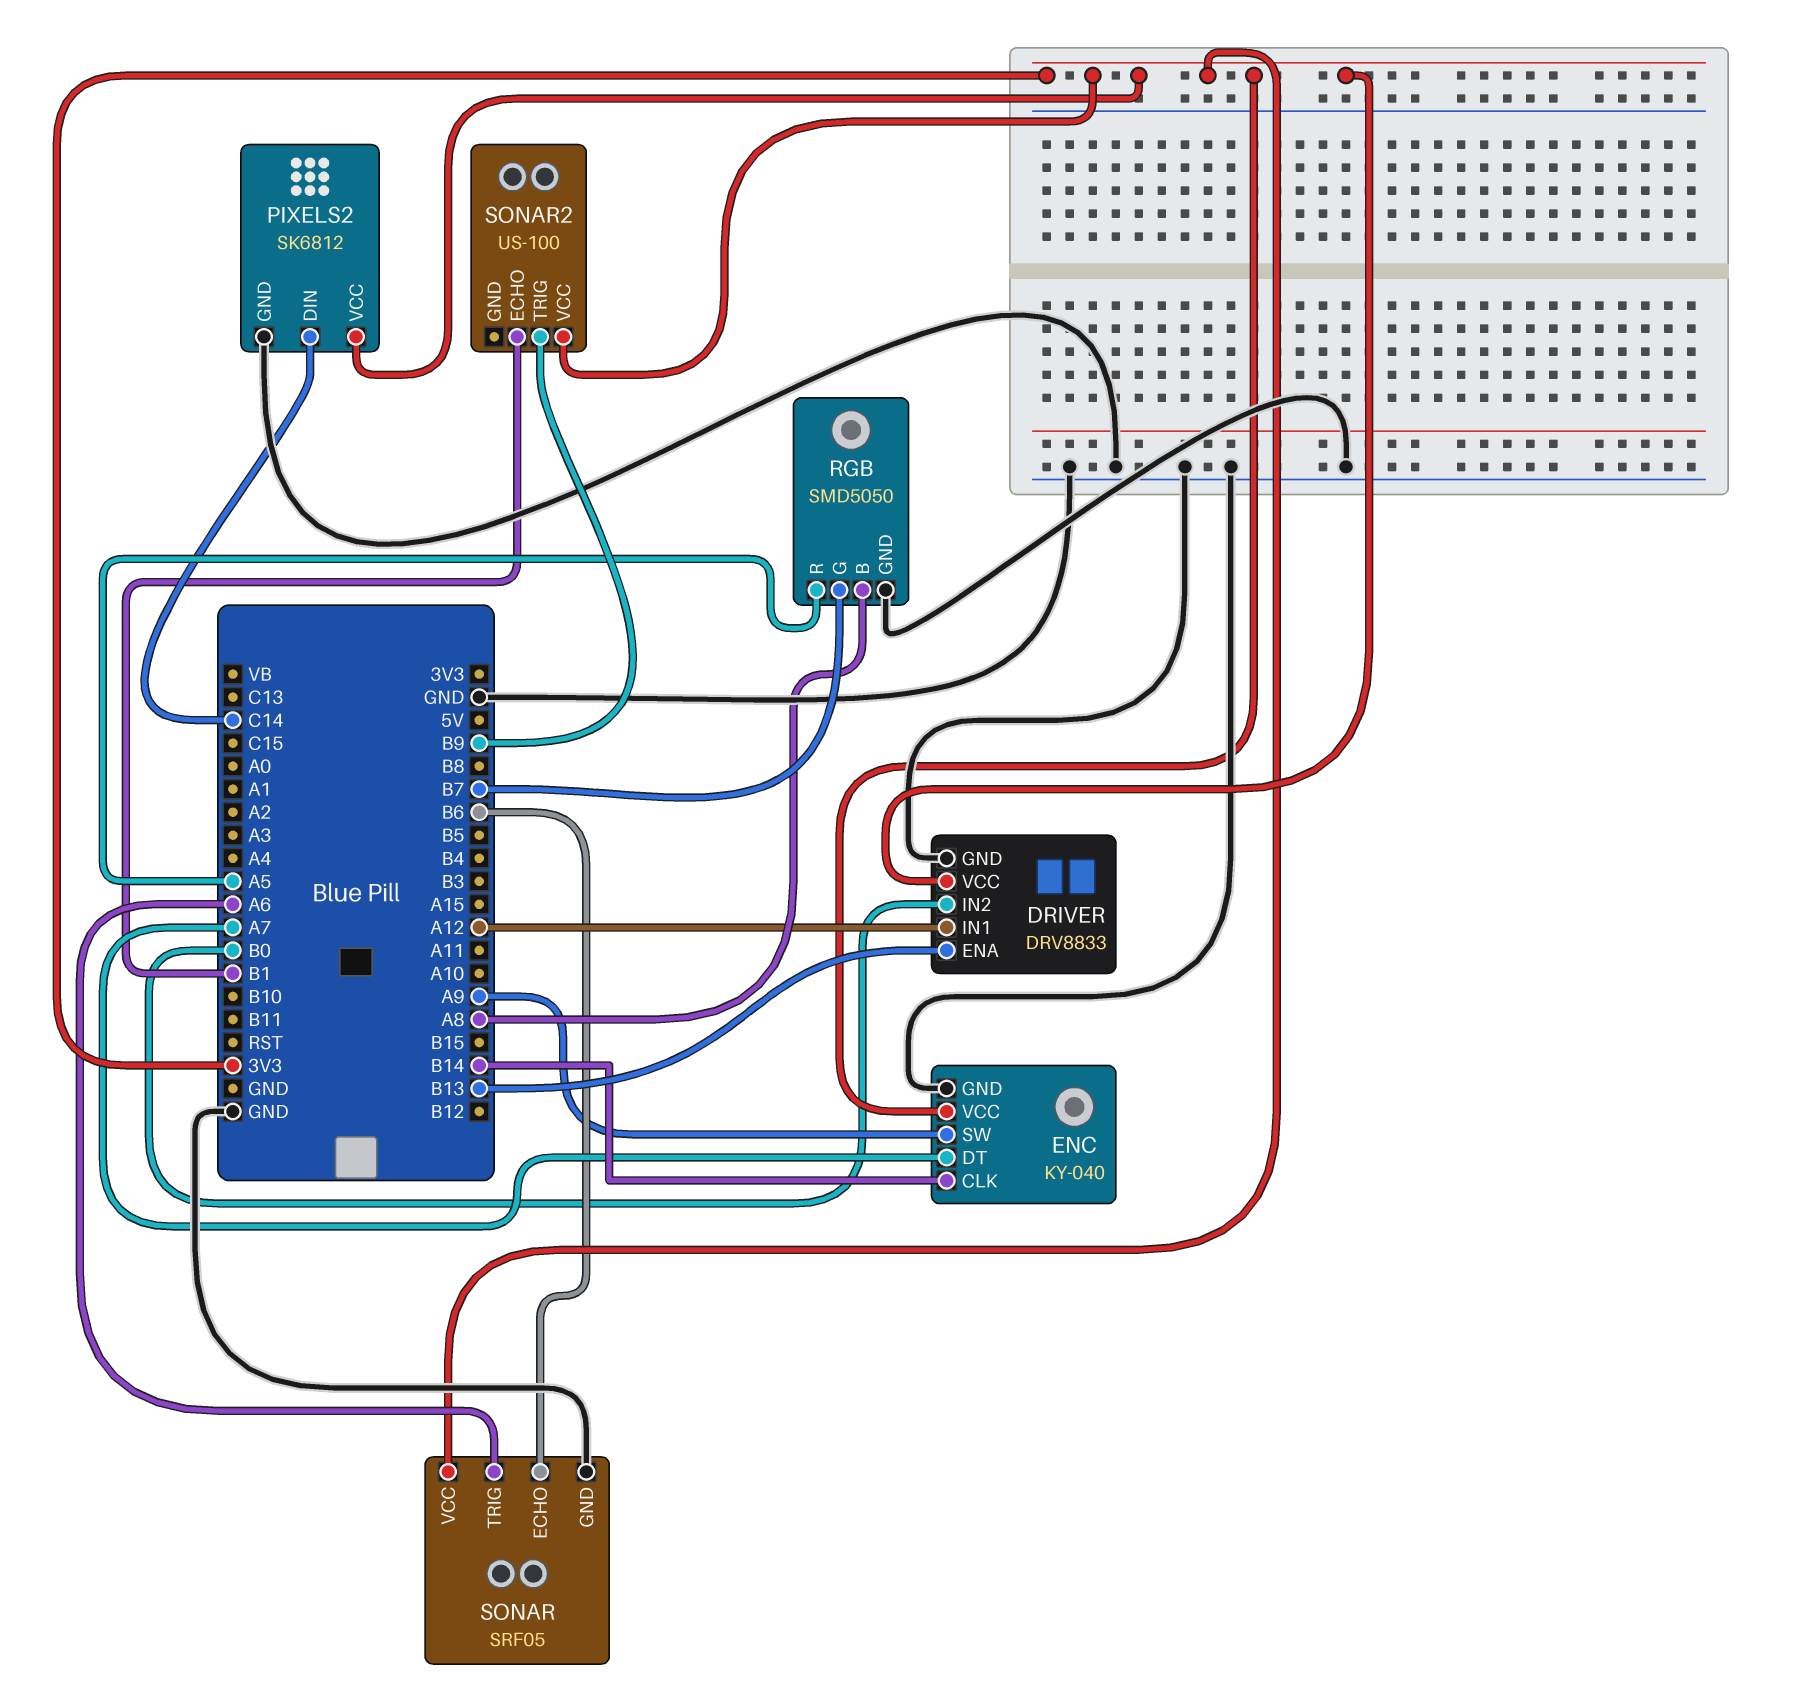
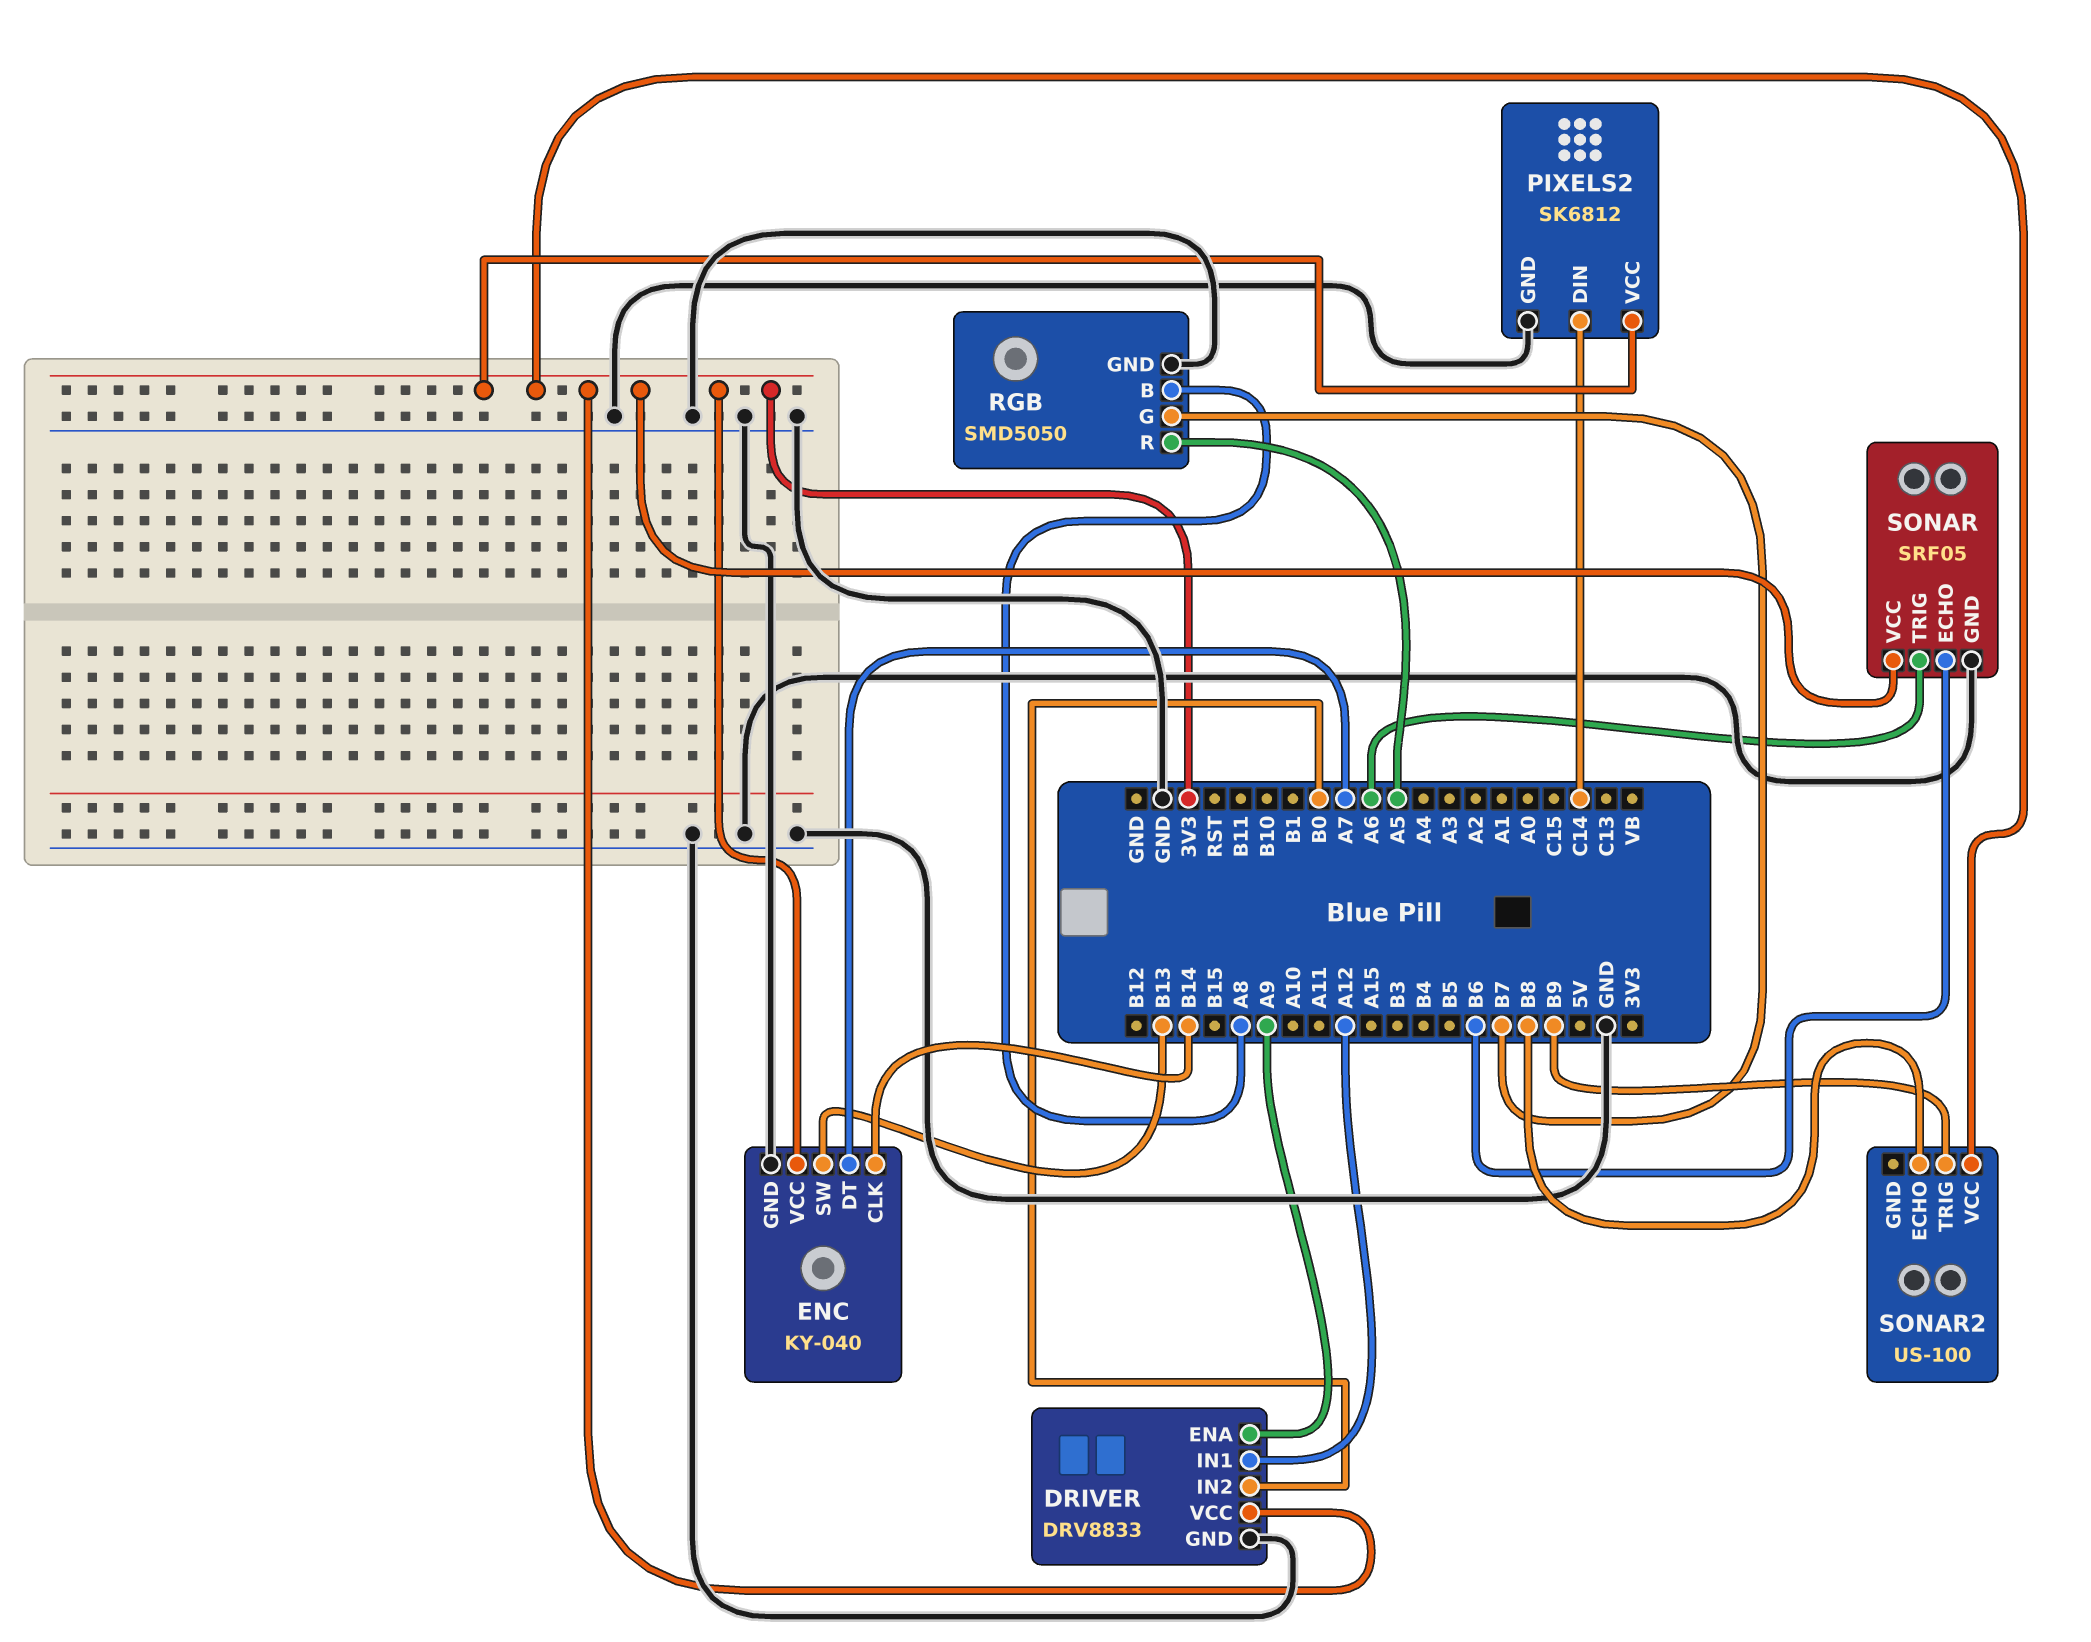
DRIVER pin ENA: B13 -> A9
ENC pin SW: A9 -> B13
SONAR2 pin ECHO: B1 -> B8

